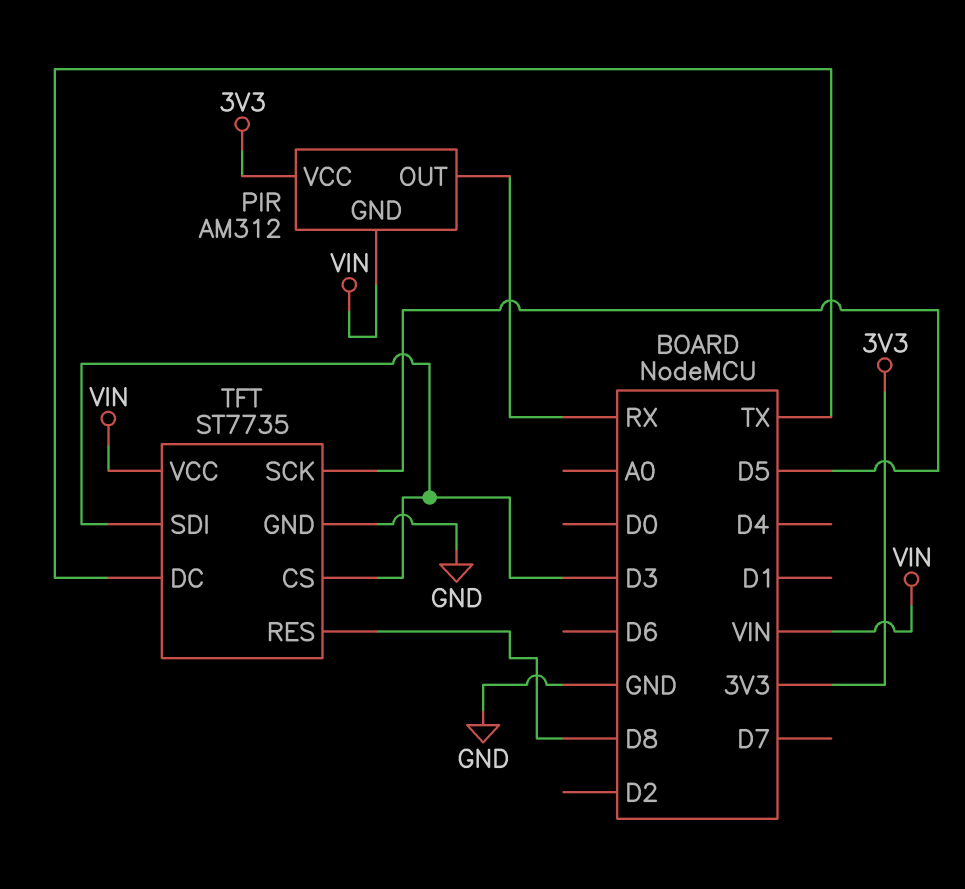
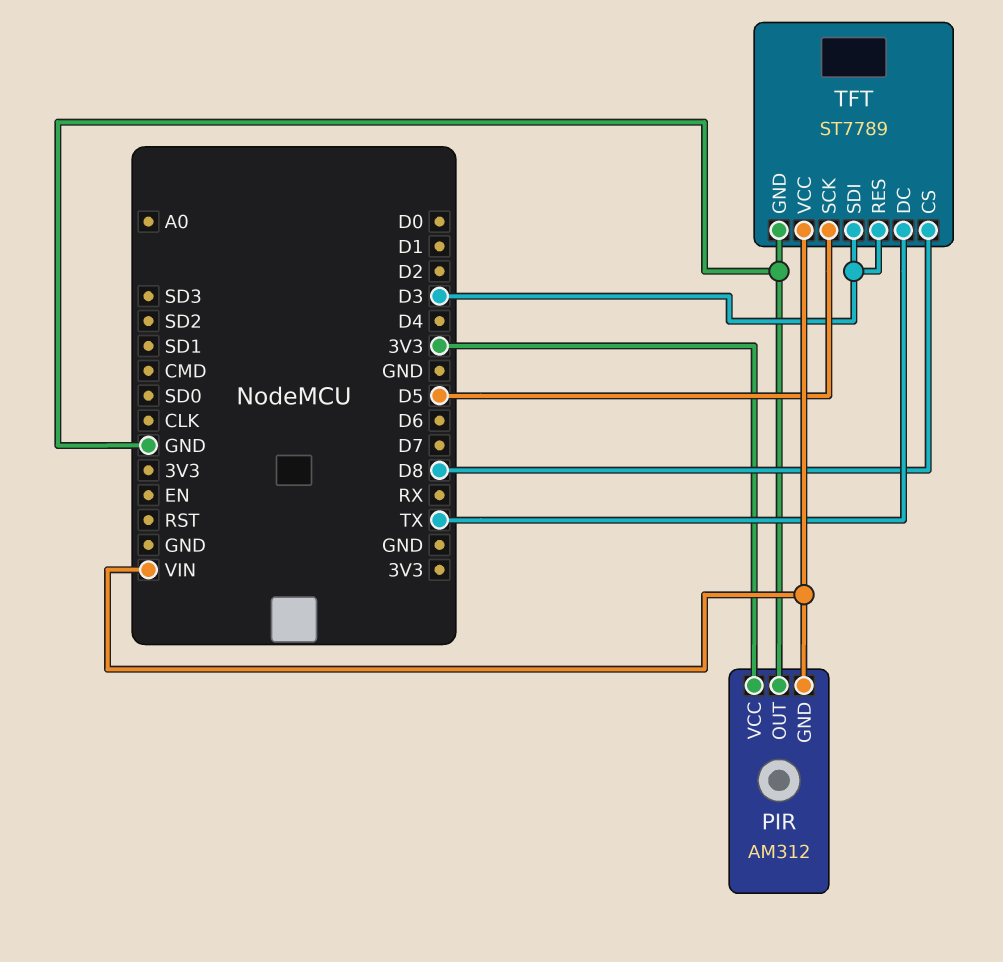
PIR pin OUT: RX -> GND
TFT: ST7735 -> ST7789
TFT pin CS: D3 -> D8
TFT pin RES: D8 -> D3

